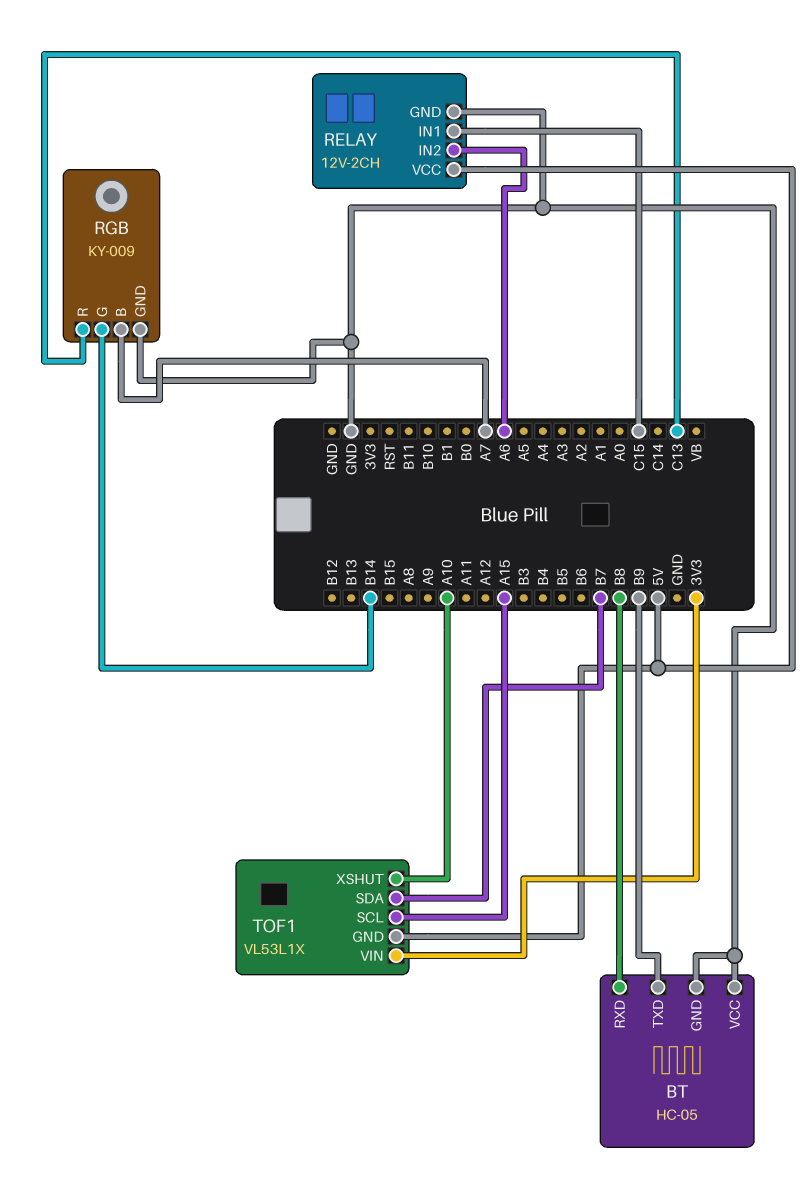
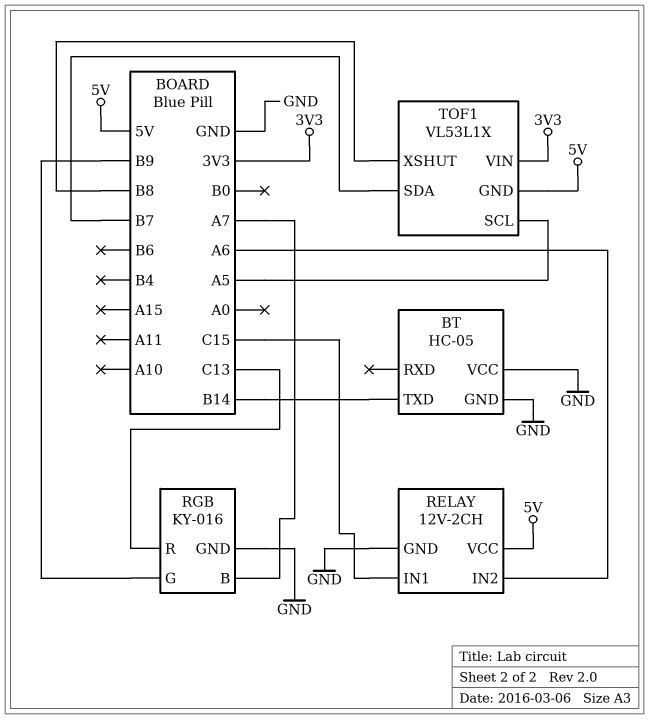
BT pin RXD: B8 -> none
BT pin TXD: B9 -> B14
RGB: KY-009 -> KY-016
RGB pin G: B14 -> B9
TOF1 pin SCL: A15 -> A5
TOF1 pin XSHUT: A10 -> B8

